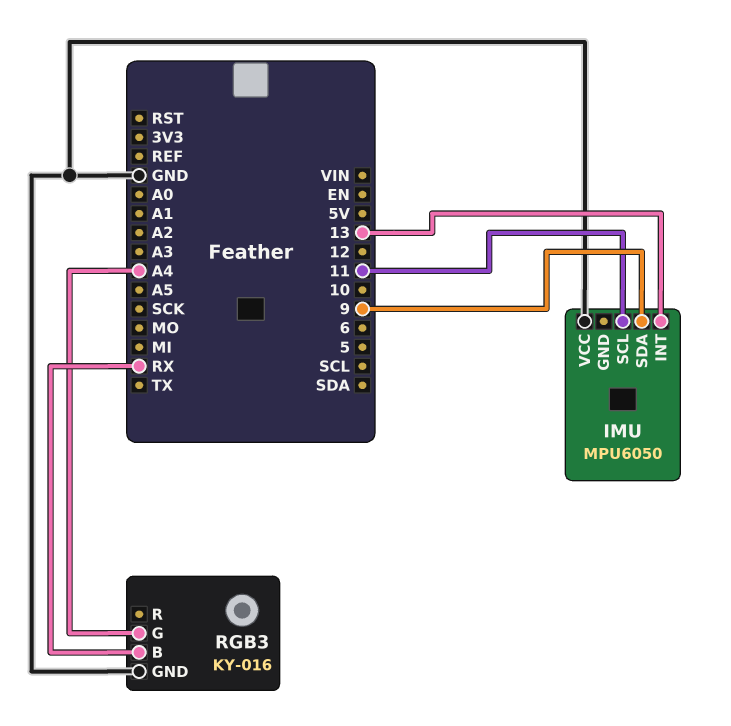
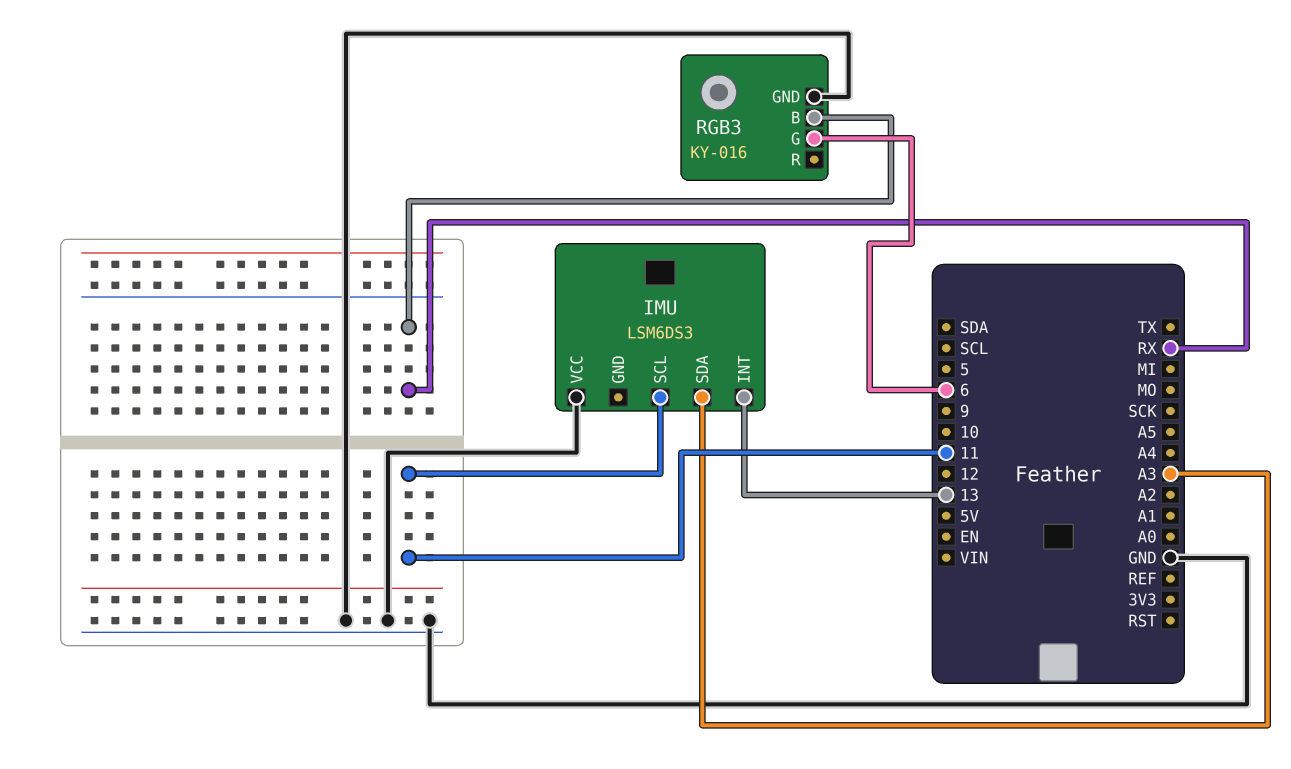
IMU: MPU6050 -> LSM6DS3
IMU pin SDA: 9 -> A3
RGB3 pin G: A4 -> 6

